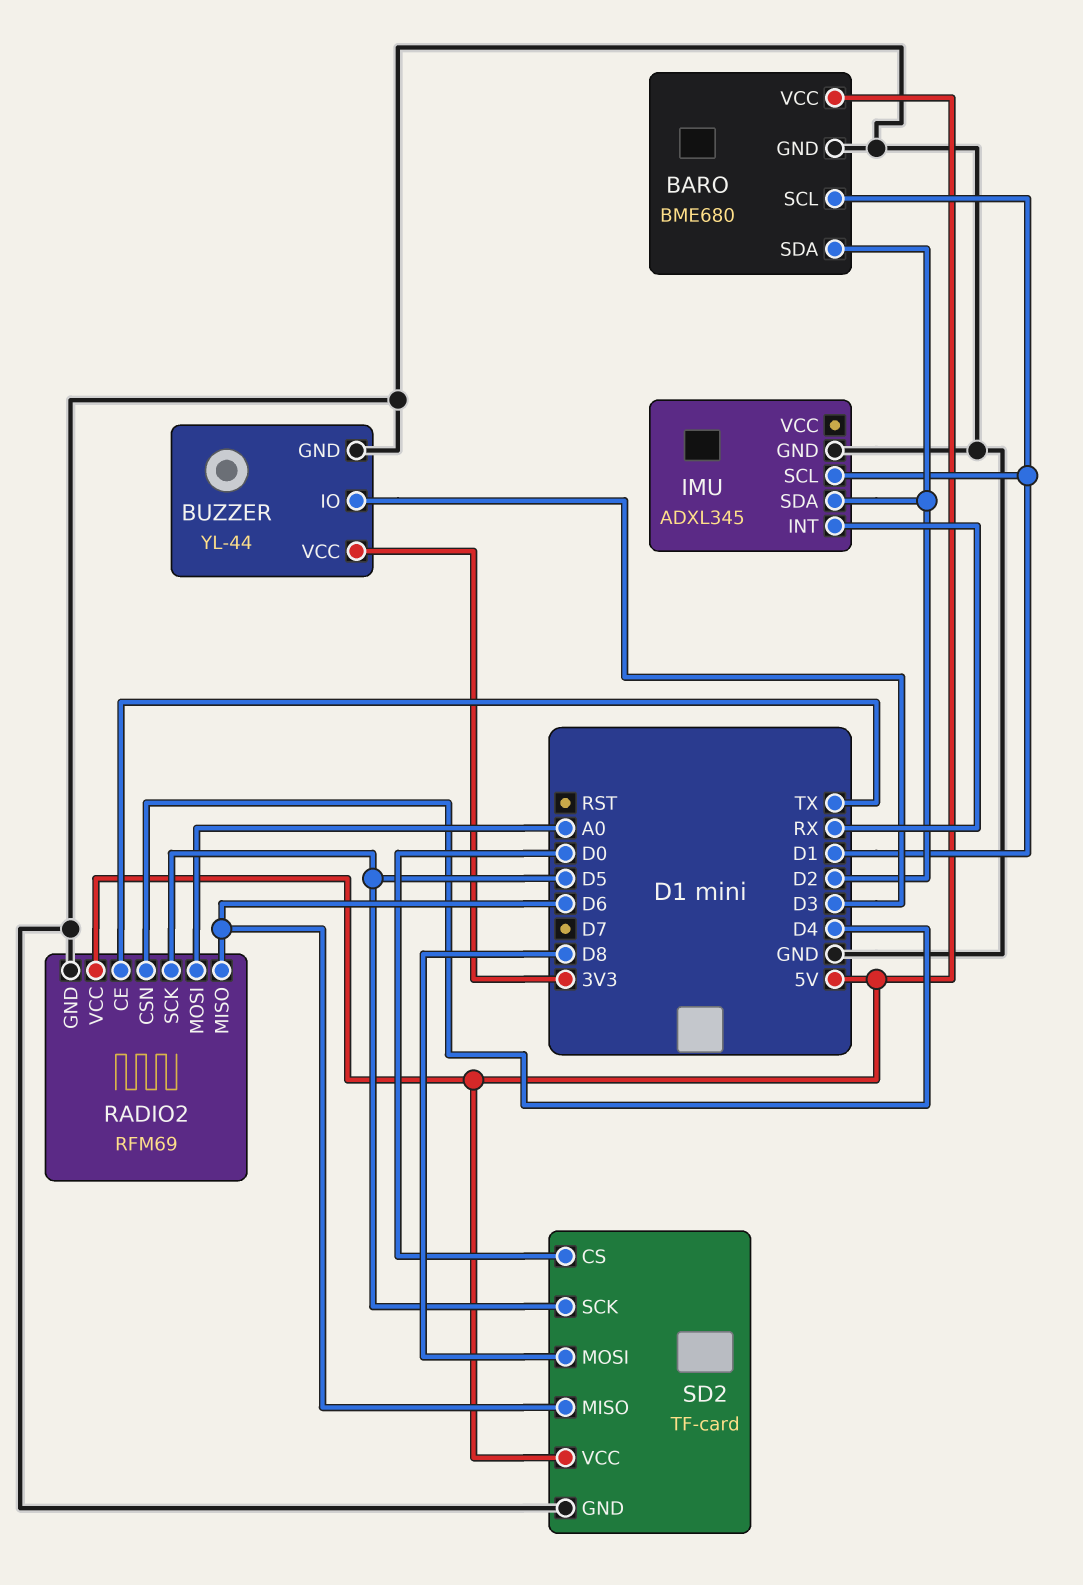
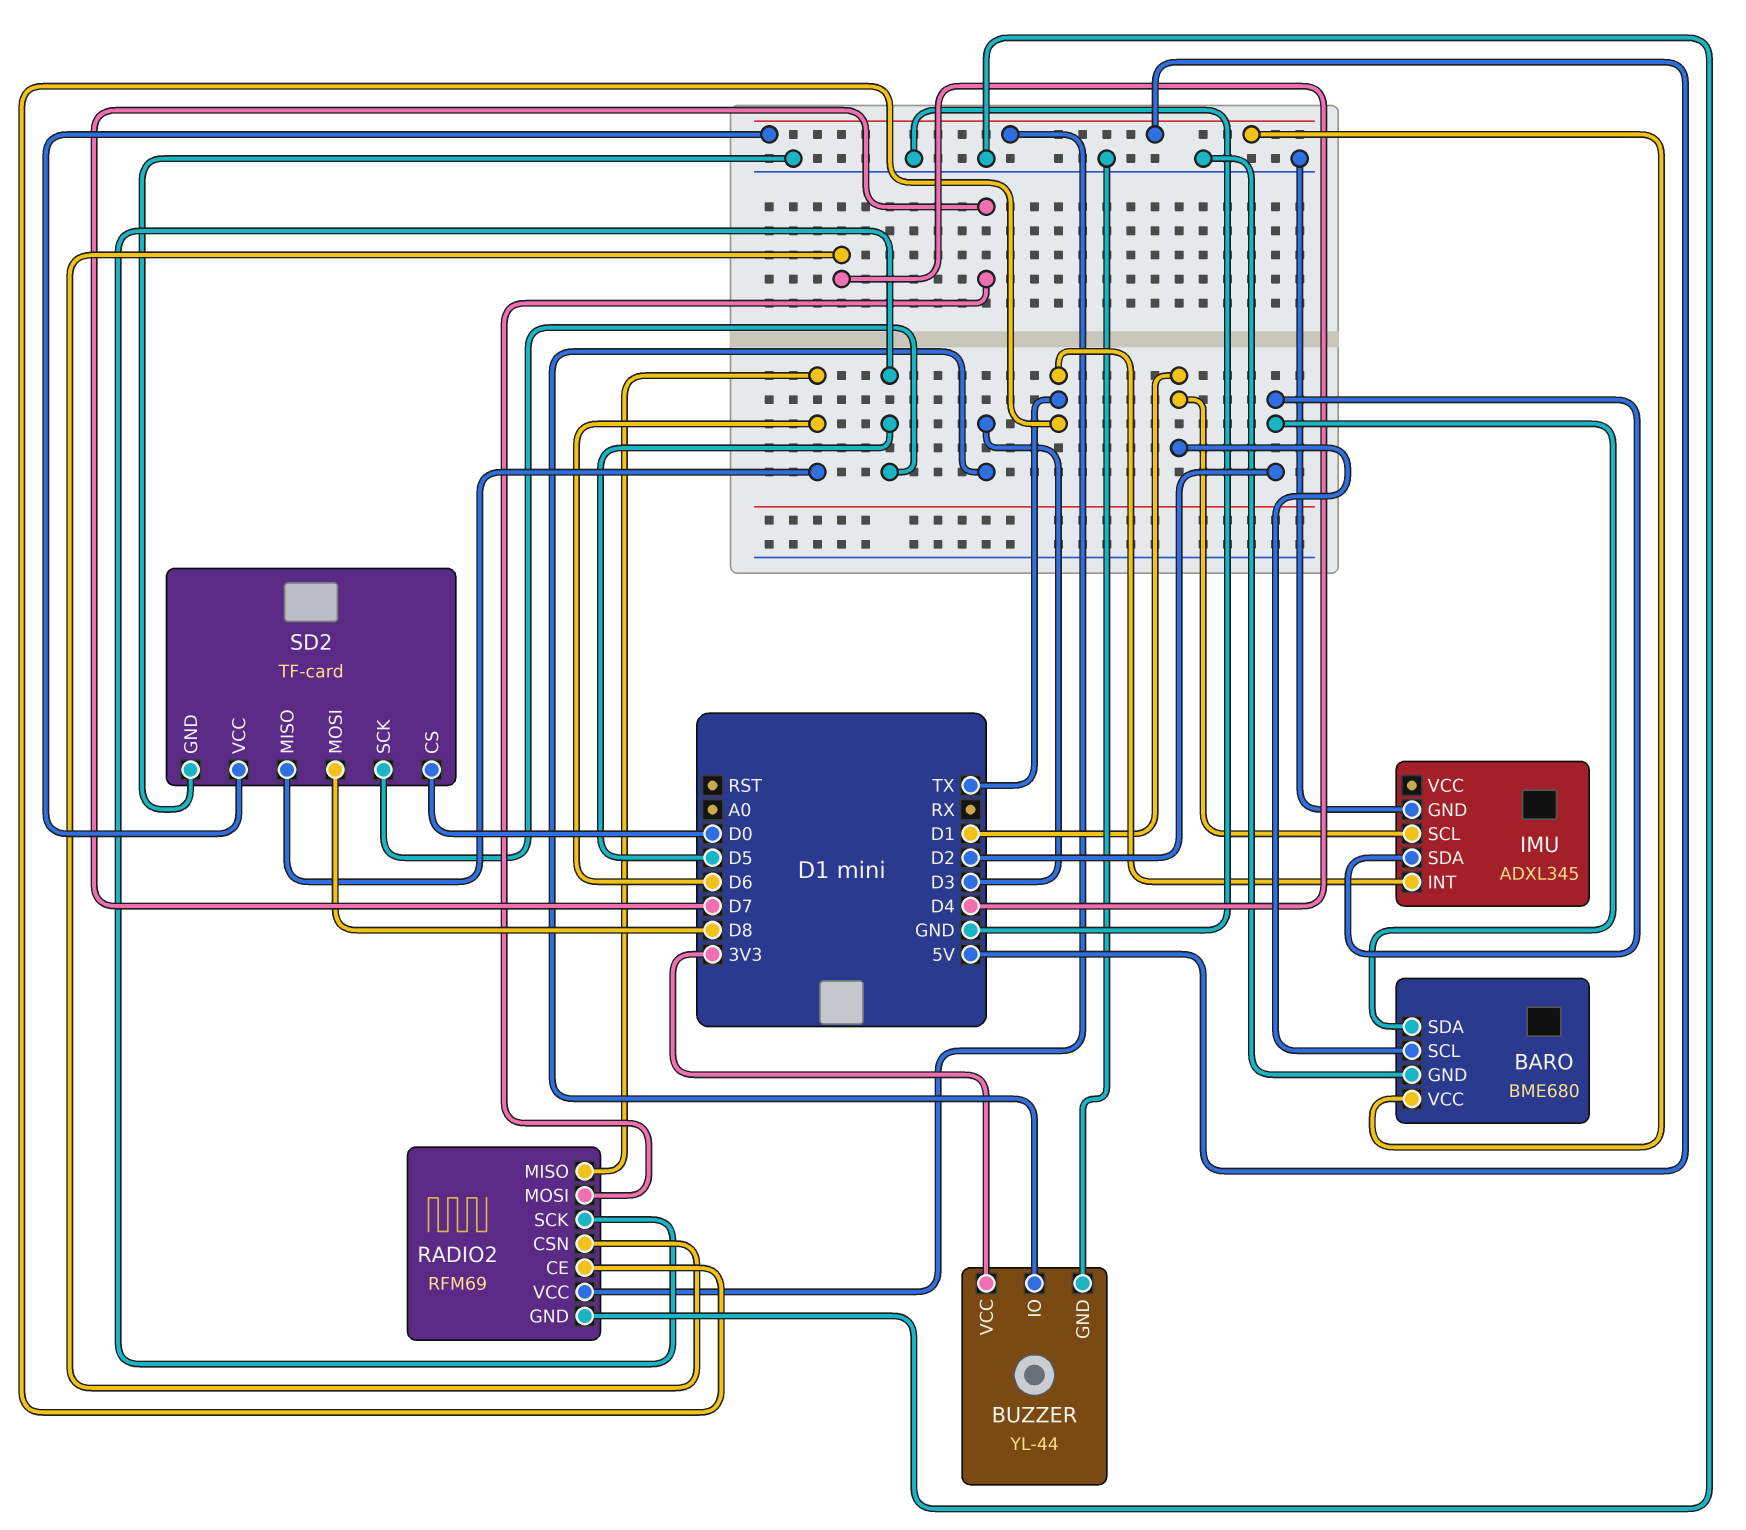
IMU pin INT: RX -> TX
RADIO2 pin MOSI: A0 -> D7

